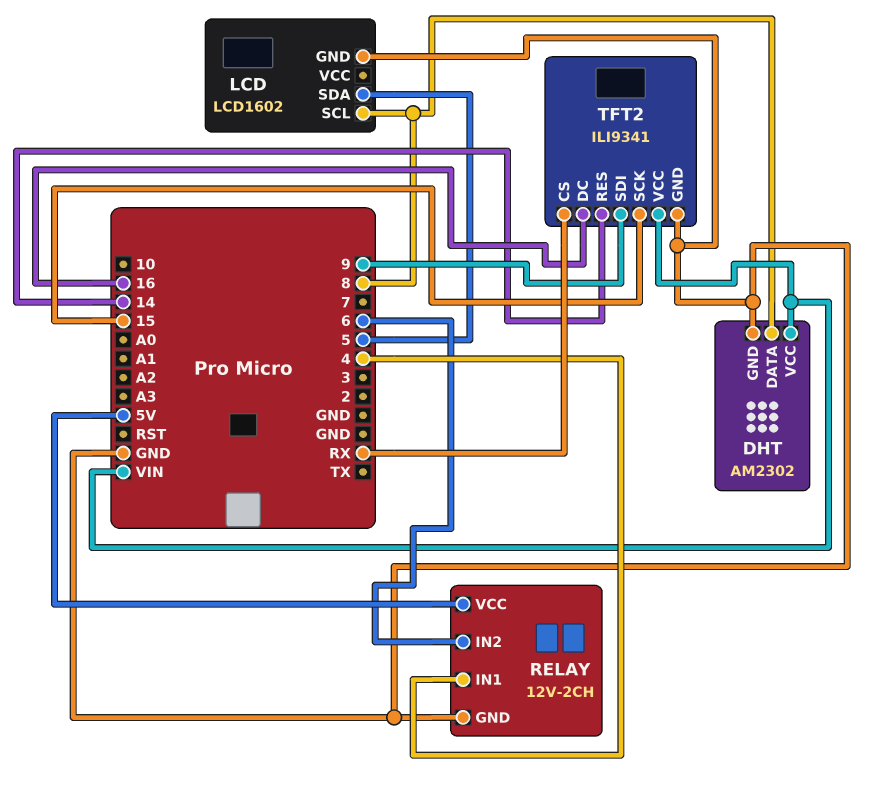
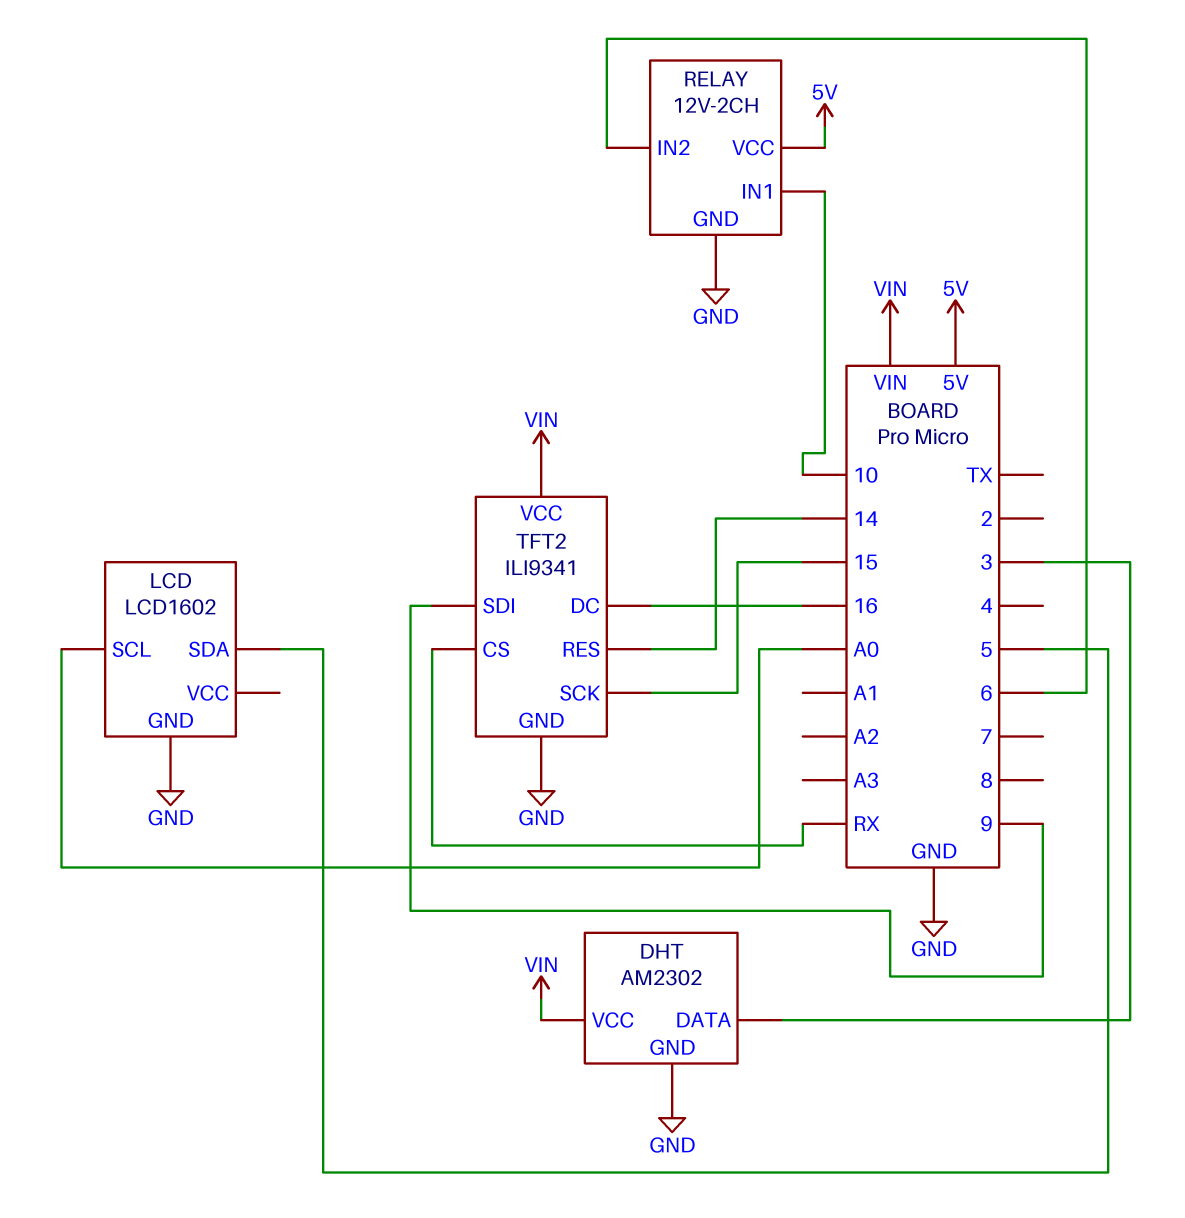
DHT pin DATA: 8 -> 3
LCD pin SCL: 8 -> A0
RELAY pin IN1: 4 -> 10

